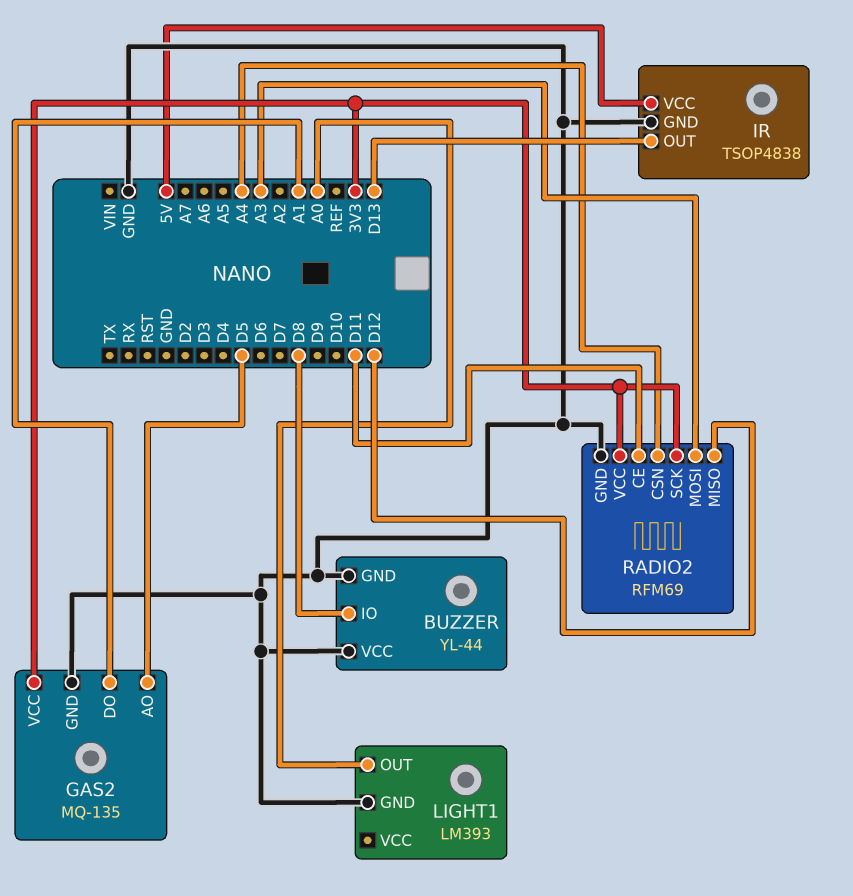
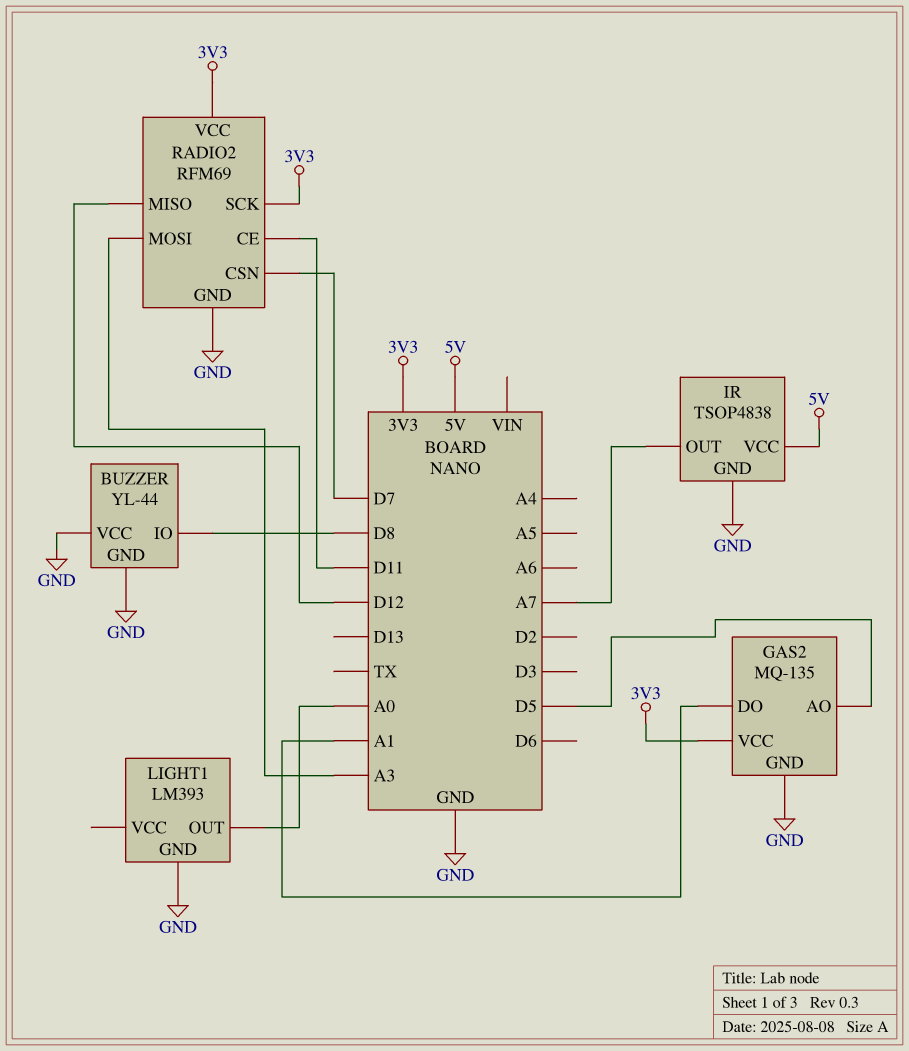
IR pin OUT: D13 -> A7
RADIO2 pin CSN: A4 -> D7

